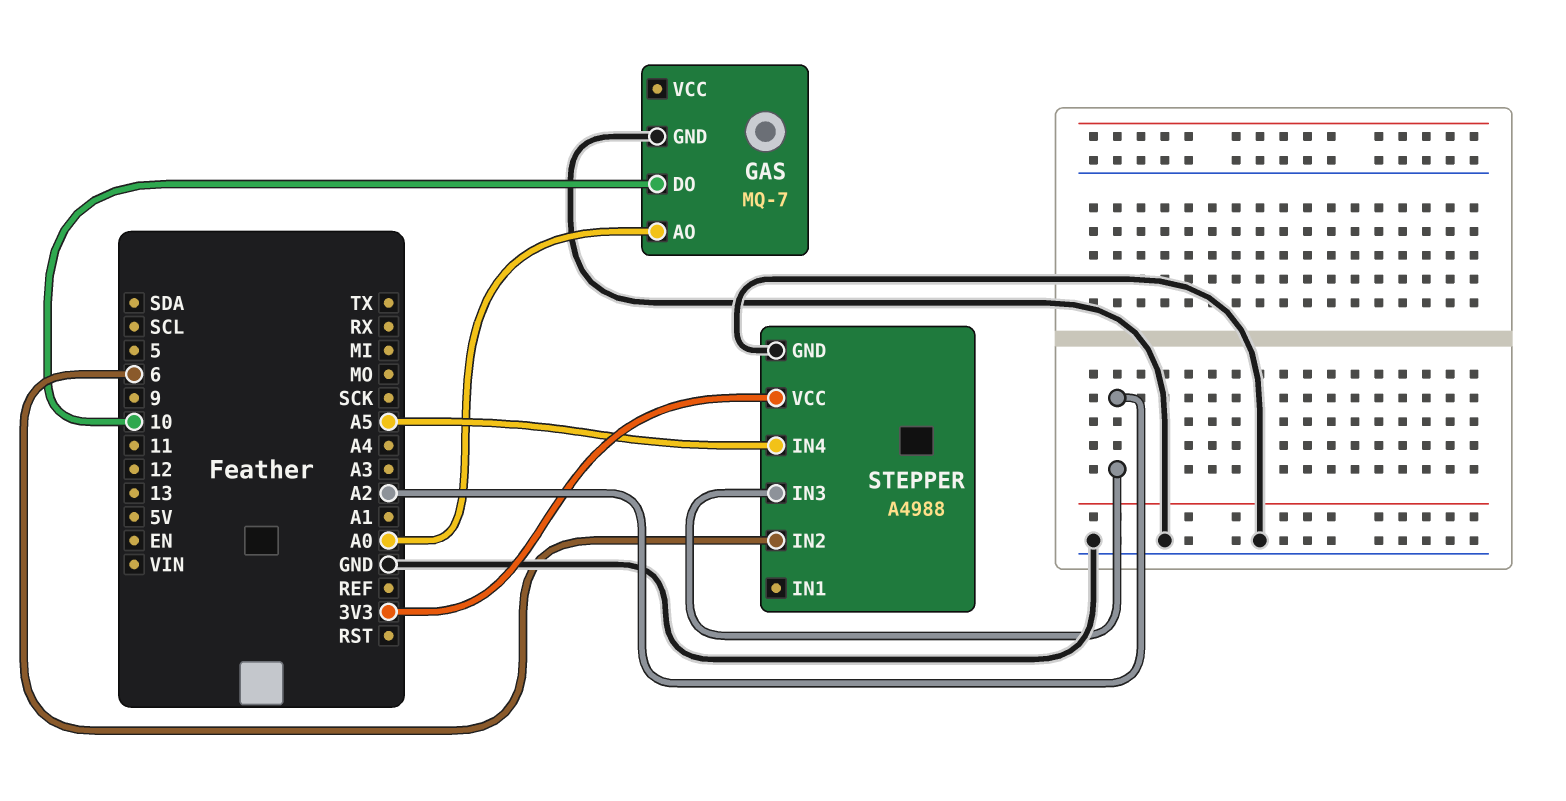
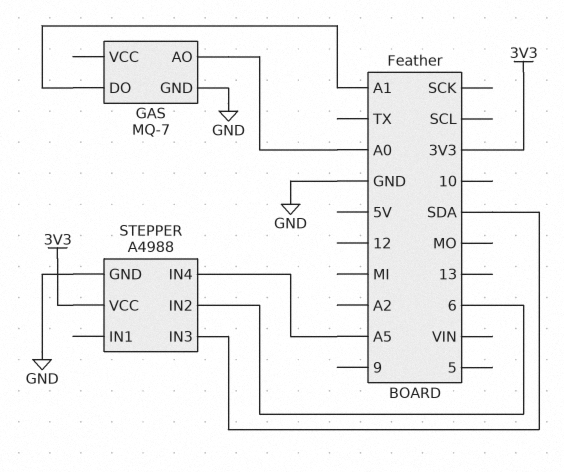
GAS pin DO: 10 -> A1
STEPPER pin IN3: A2 -> SDA

